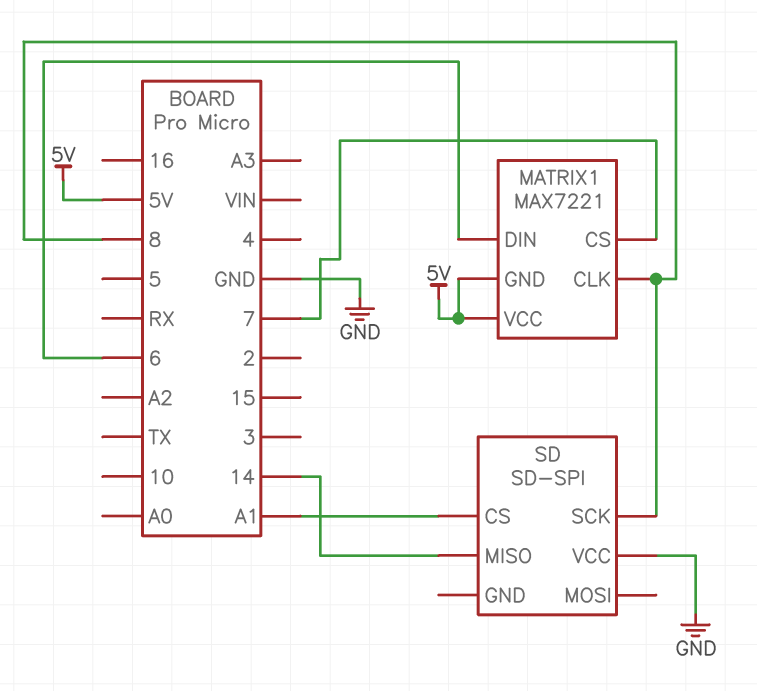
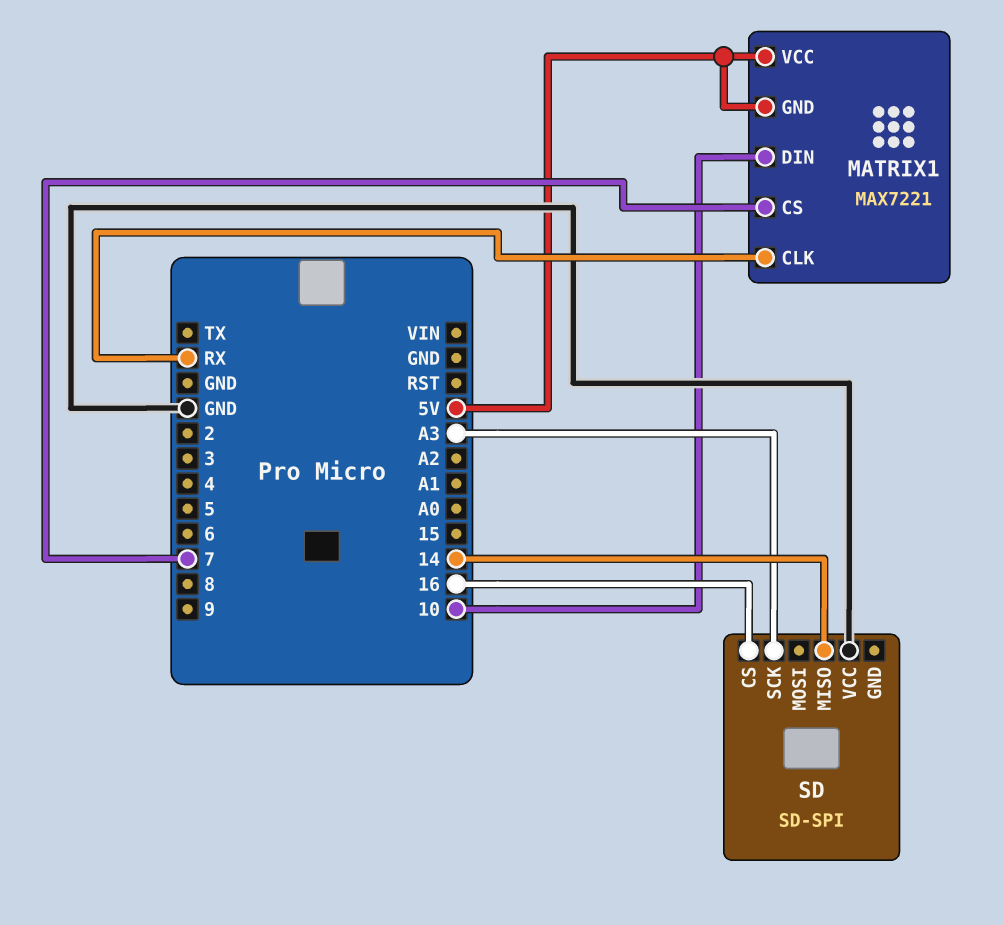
MATRIX1 pin CLK: 8 -> RX
MATRIX1 pin DIN: 6 -> 10
SD pin CS: A1 -> 16
SD pin SCK: 8 -> A3

